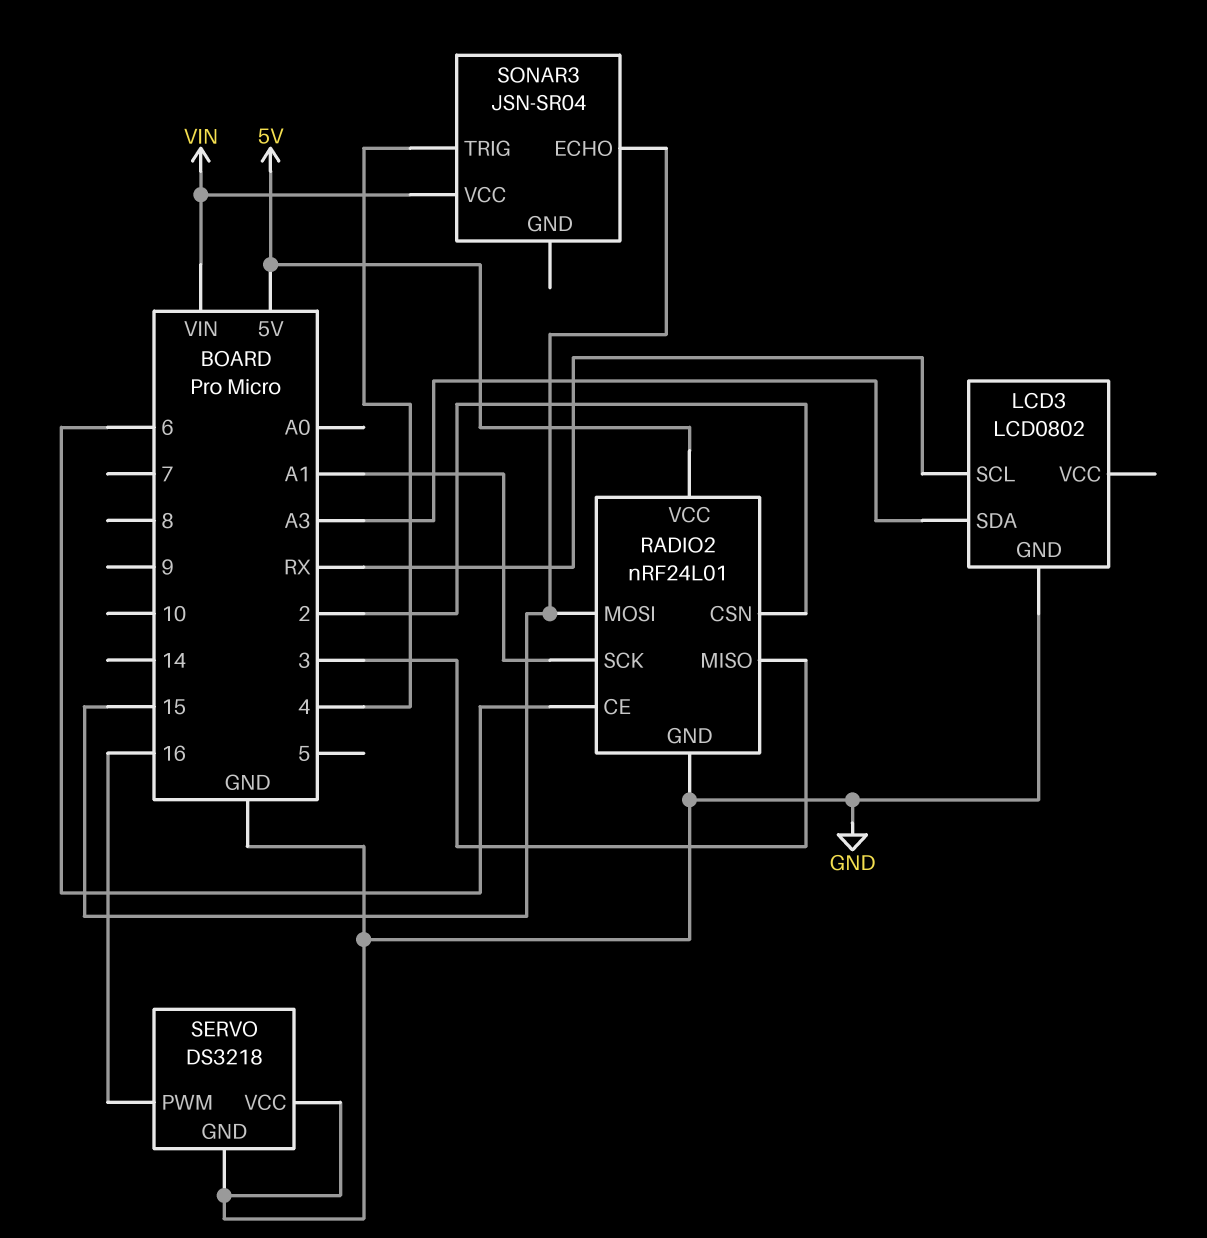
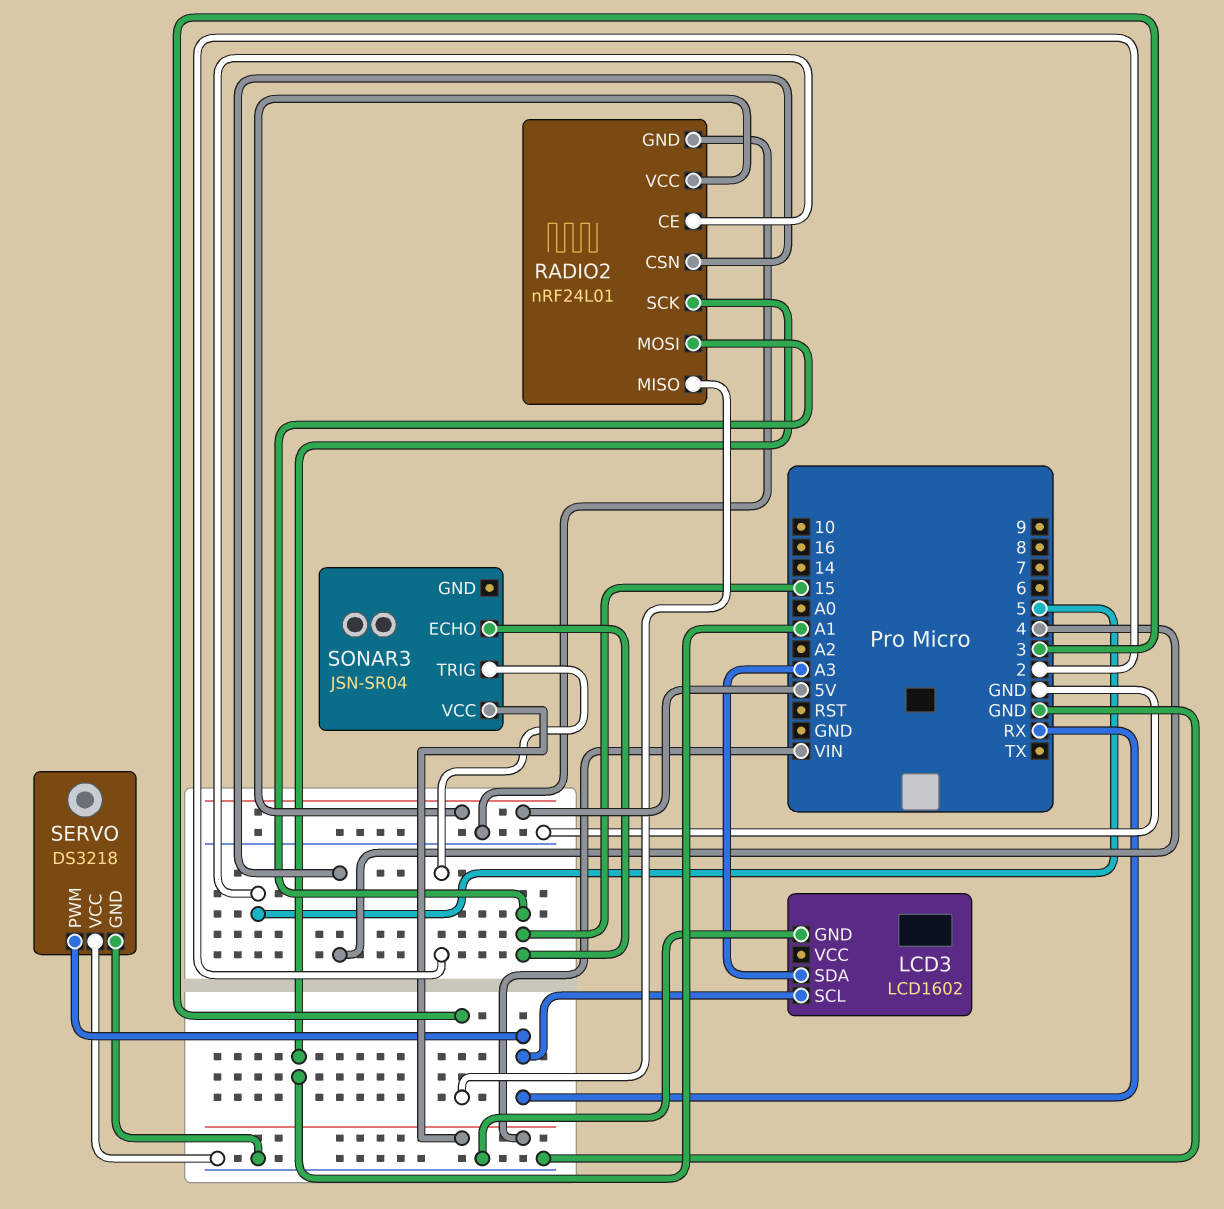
LCD3: LCD0802 -> LCD1602
RADIO2 pin CE: 6 -> 5
RADIO2 pin CSN: 2 -> 4
SERVO pin PWM: 16 -> RX
SONAR3 pin TRIG: 4 -> 2

